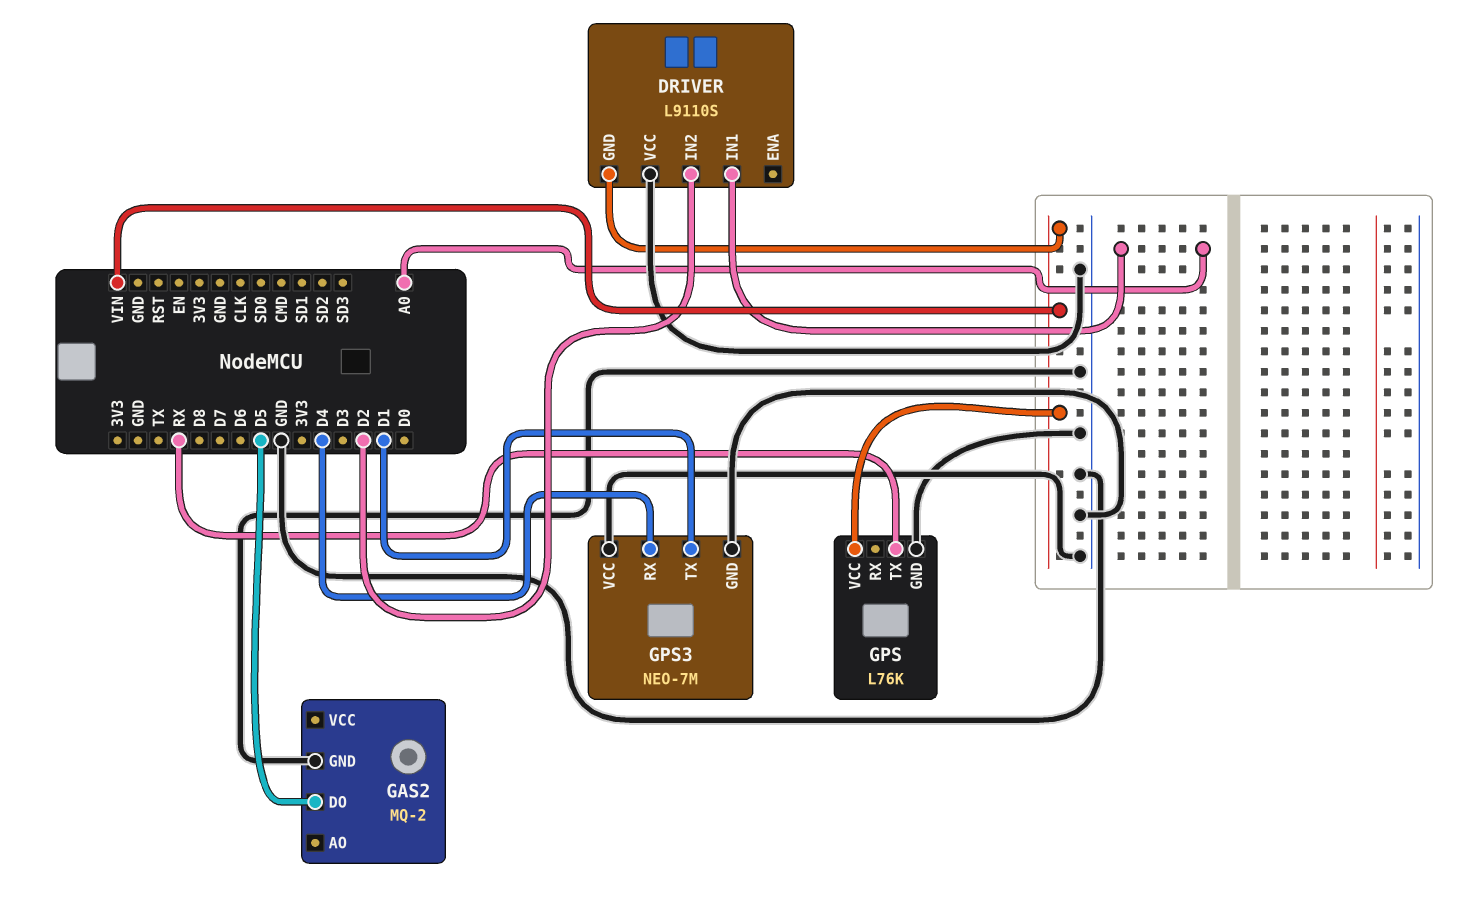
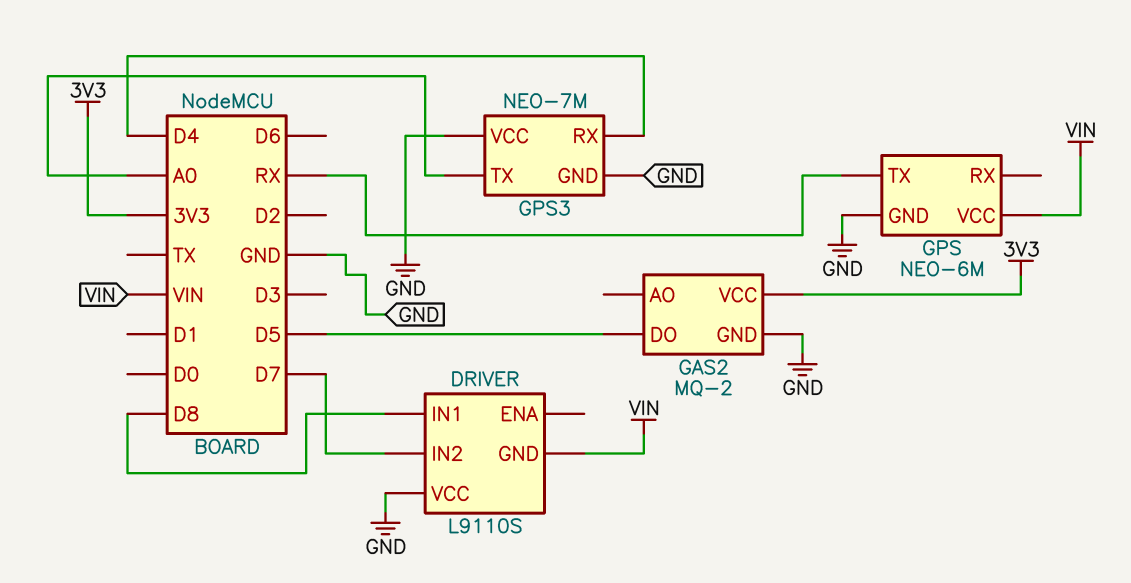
DRIVER pin IN1: A0 -> D8
DRIVER pin IN2: D2 -> D7
GAS2 pin VCC: none -> 3V3
GPS: L76K -> NEO-6M
GPS3 pin TX: D1 -> A0

